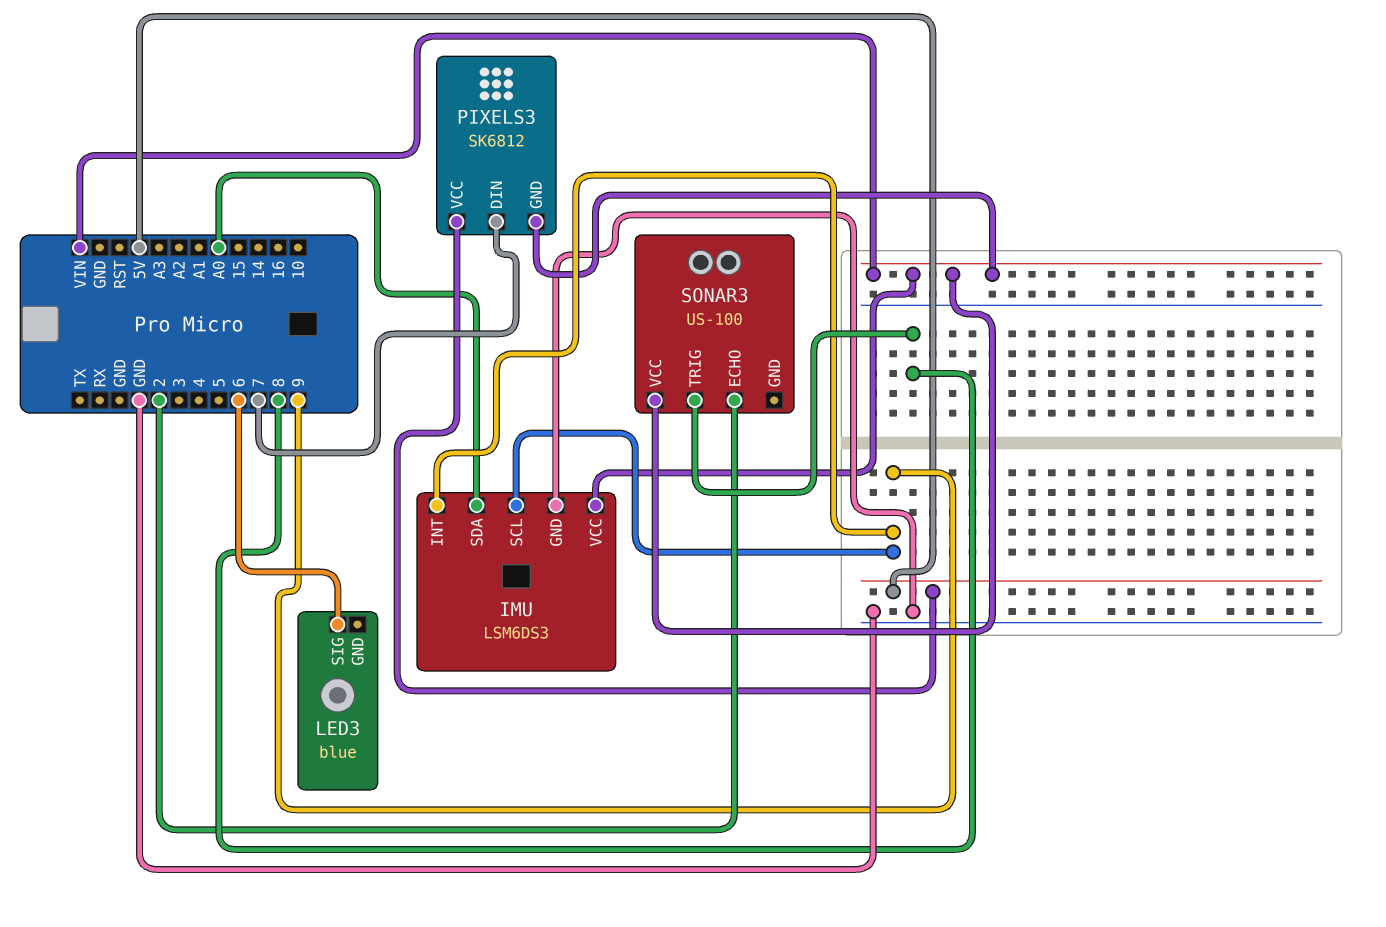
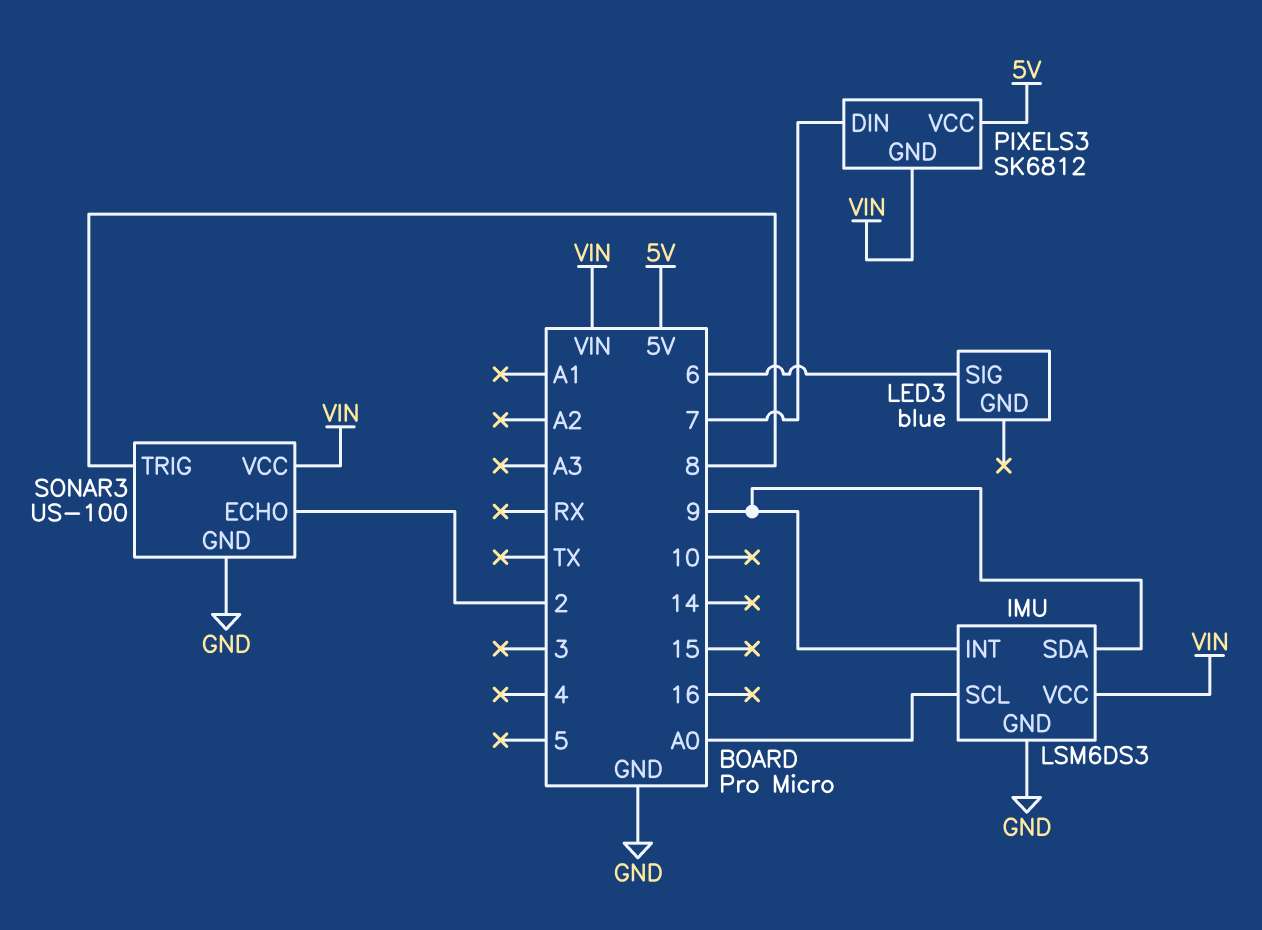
IMU pin SCL: 9 -> A0
IMU pin SDA: A0 -> 9
SONAR3 pin GND: none -> GND

